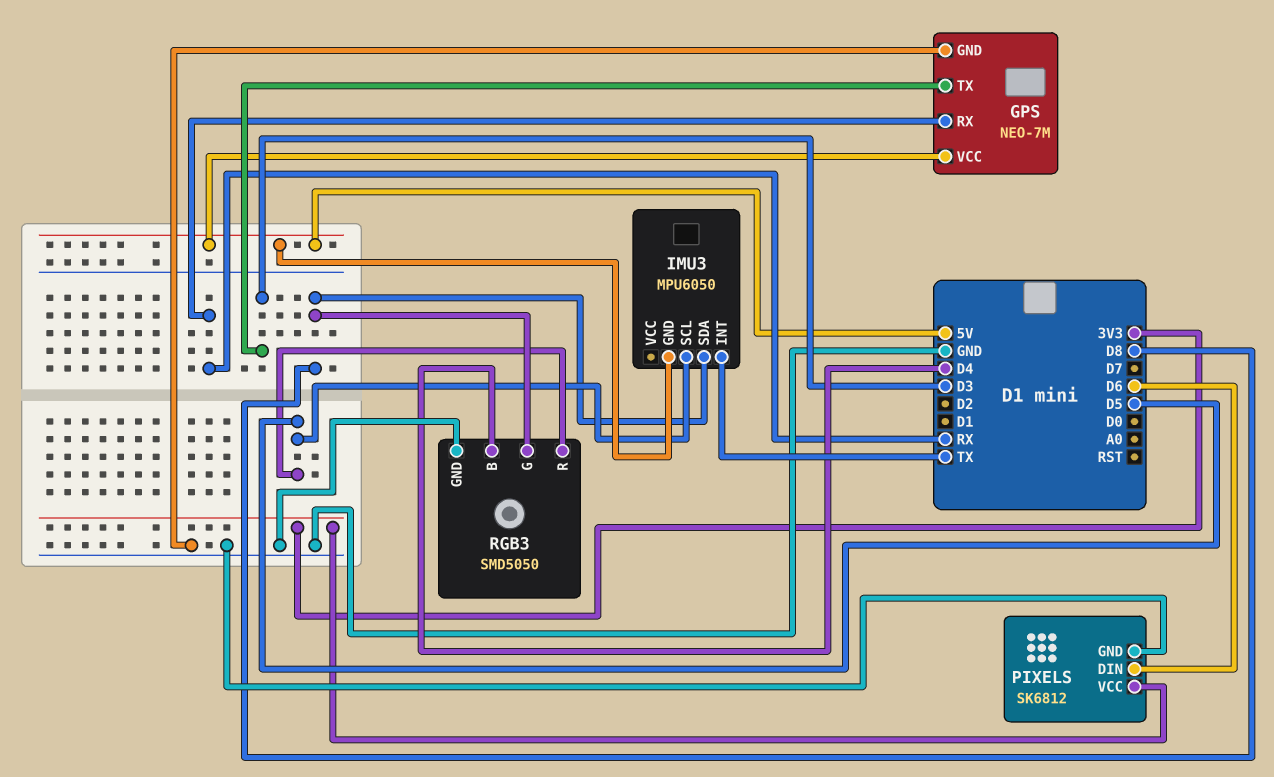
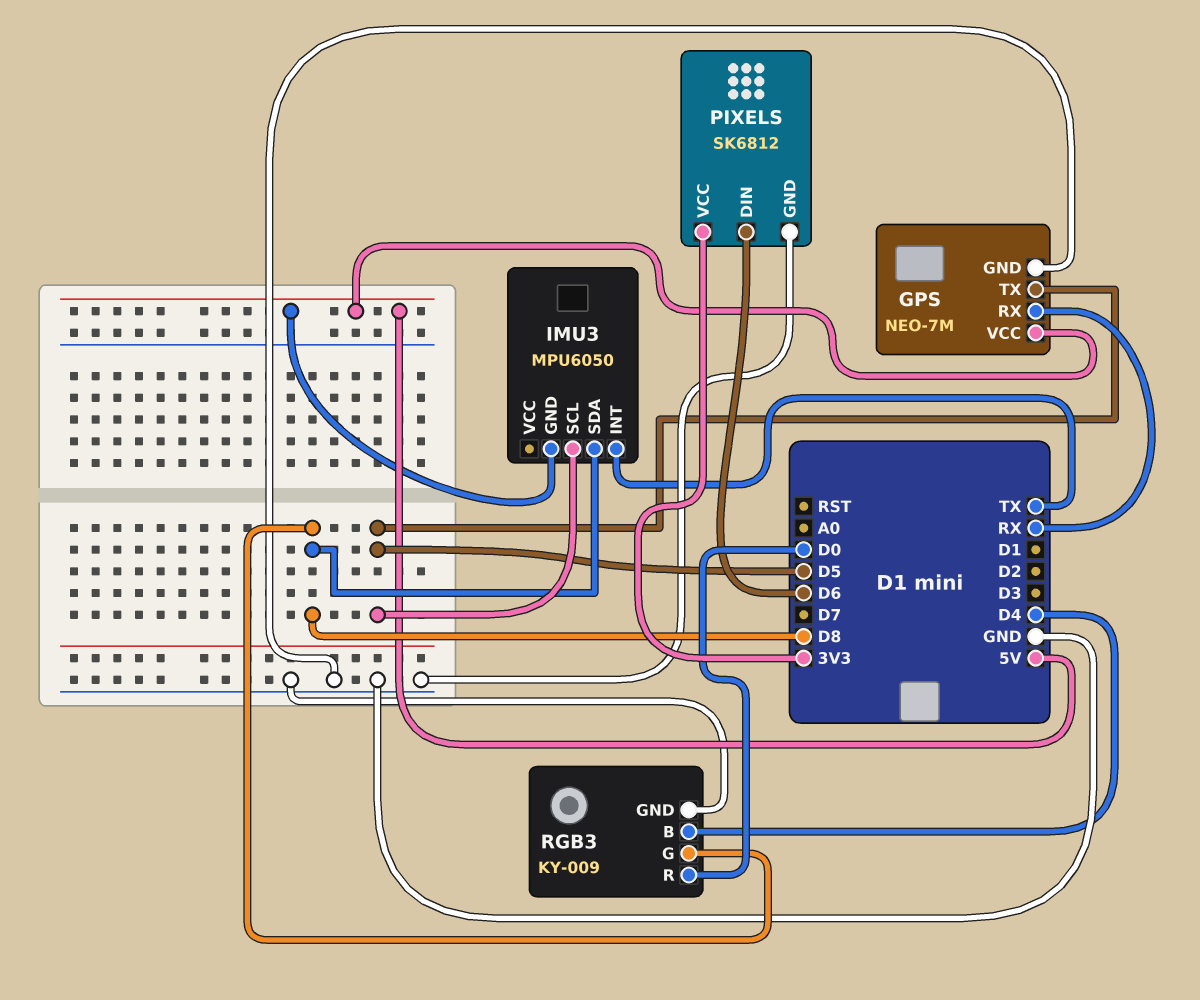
GPS pin TX: D3 -> D5
RGB3: SMD5050 -> KY-009
RGB3 pin R: D5 -> D0

